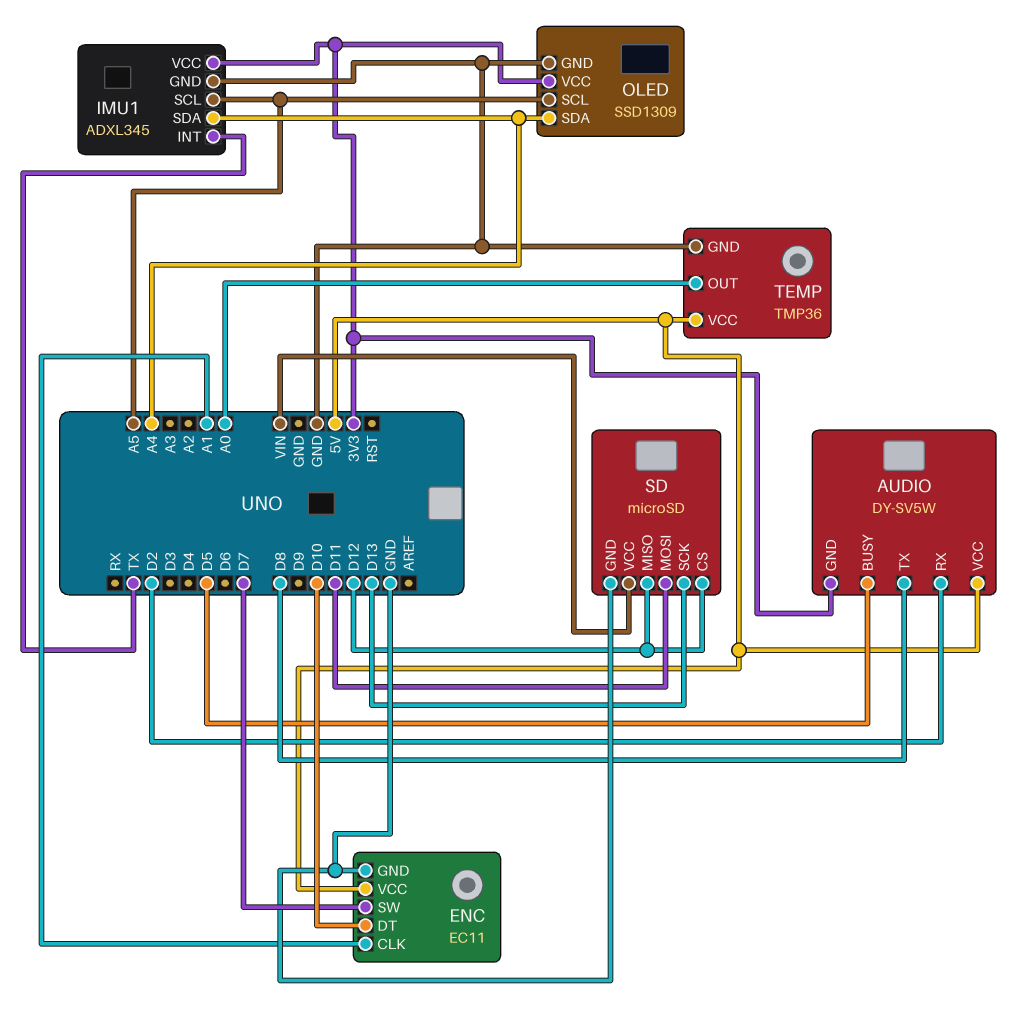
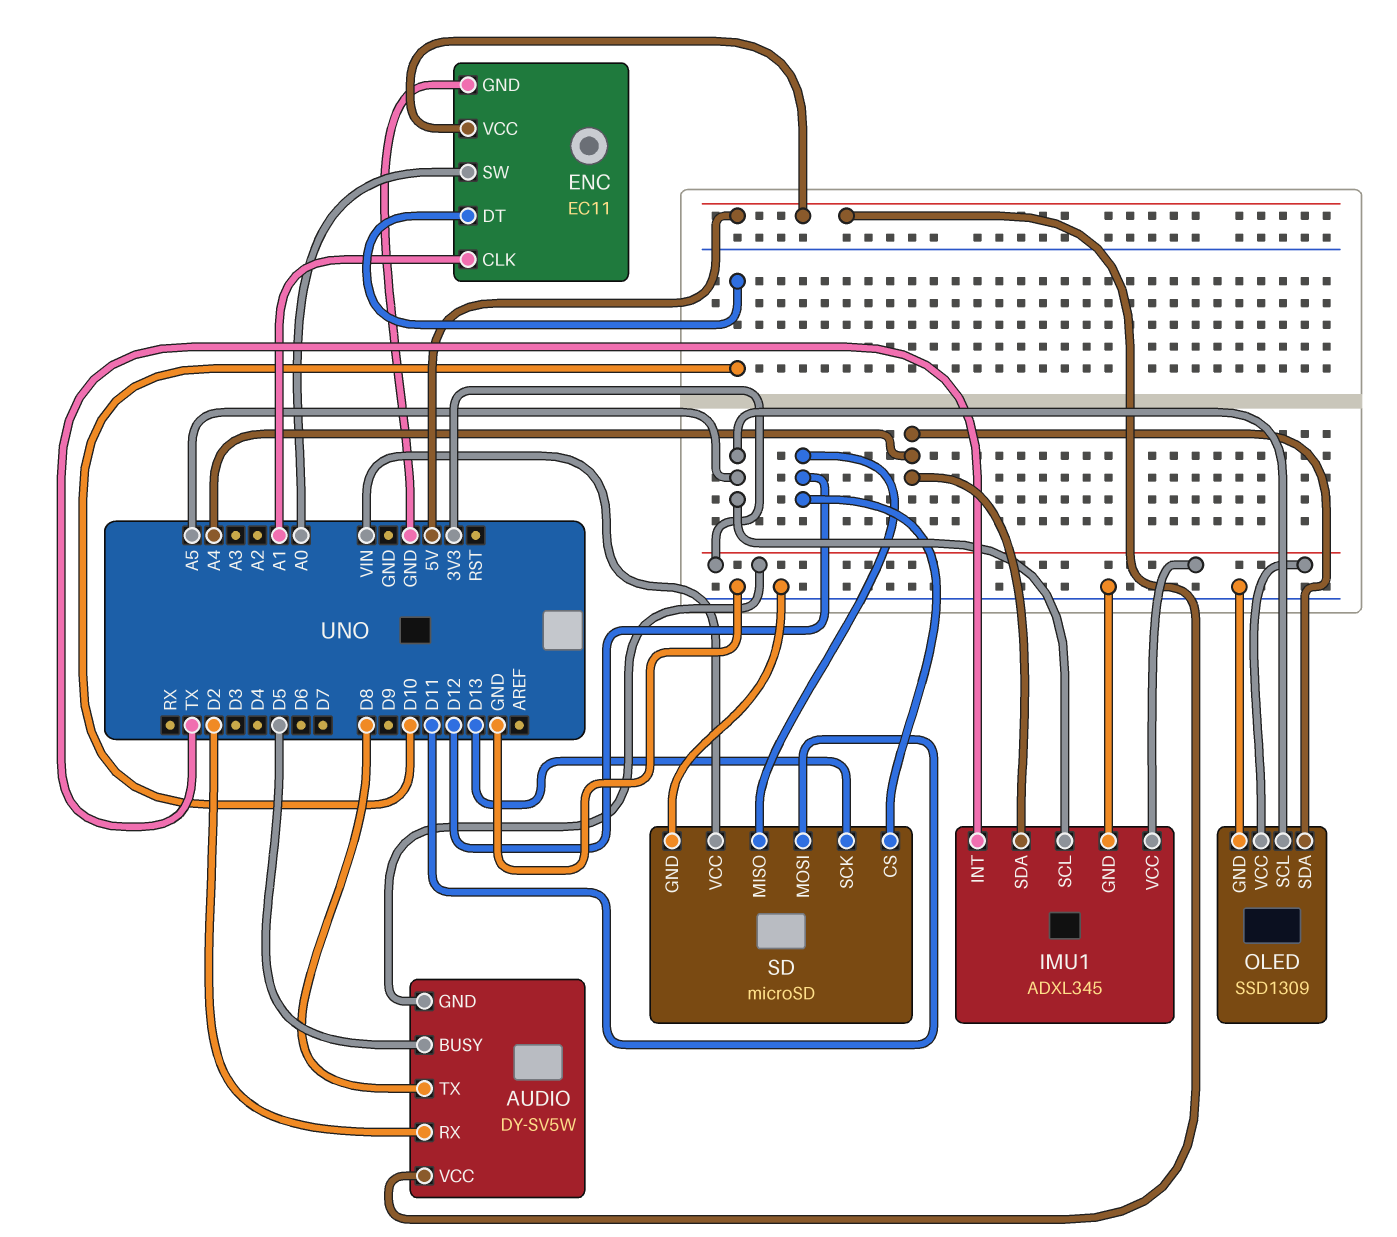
ENC pin SW: D7 -> A0
TEMP: TMP36 -> none
TEMP pin GND: GND -> none
TEMP pin OUT: A0 -> none
TEMP pin VCC: 5V -> none

